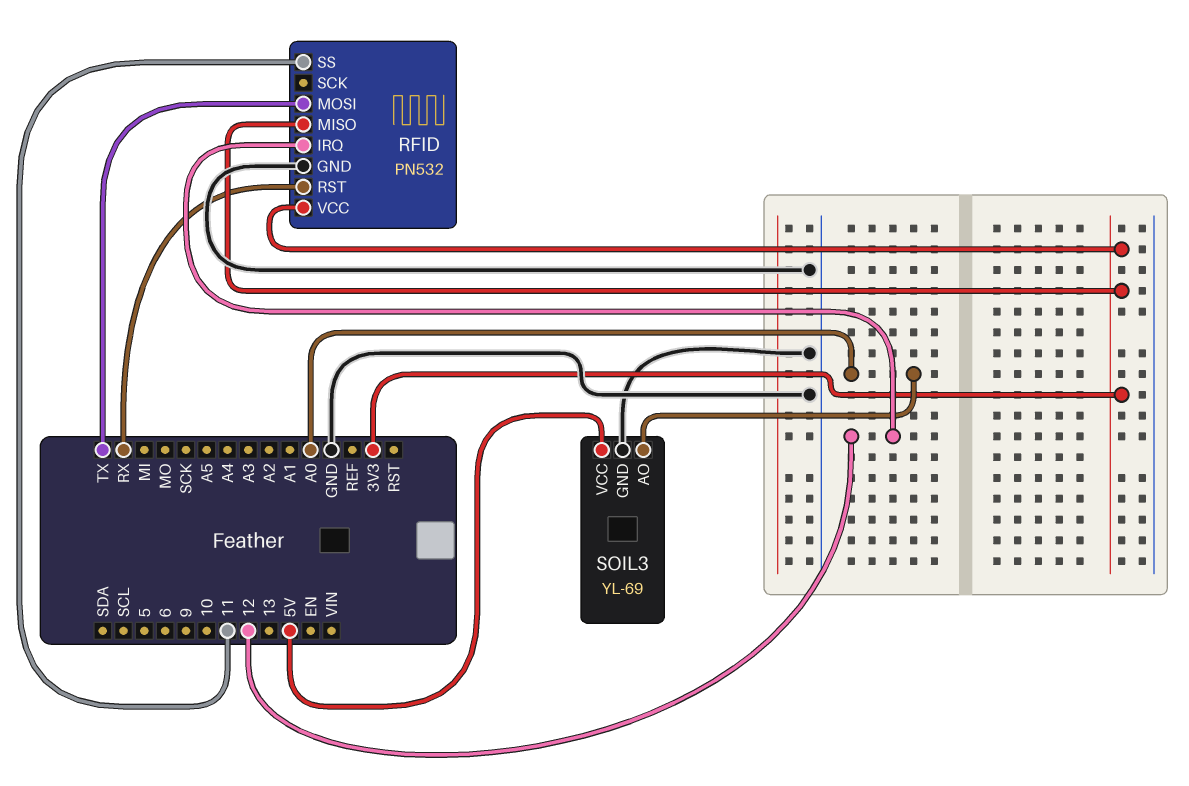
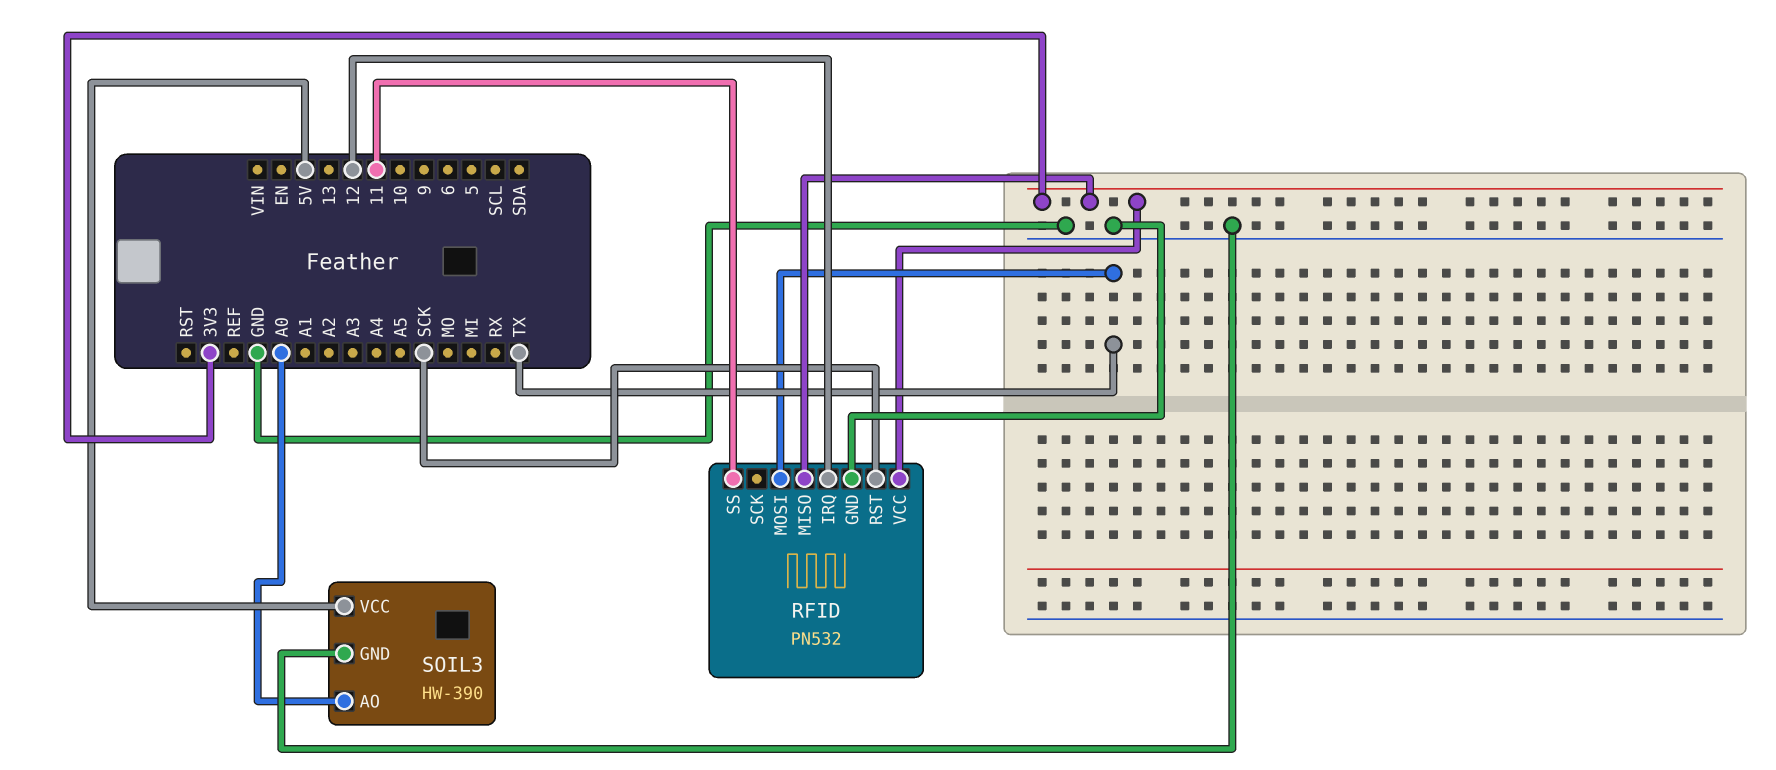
RFID pin RST: RX -> SCK
SOIL3: YL-69 -> HW-390

